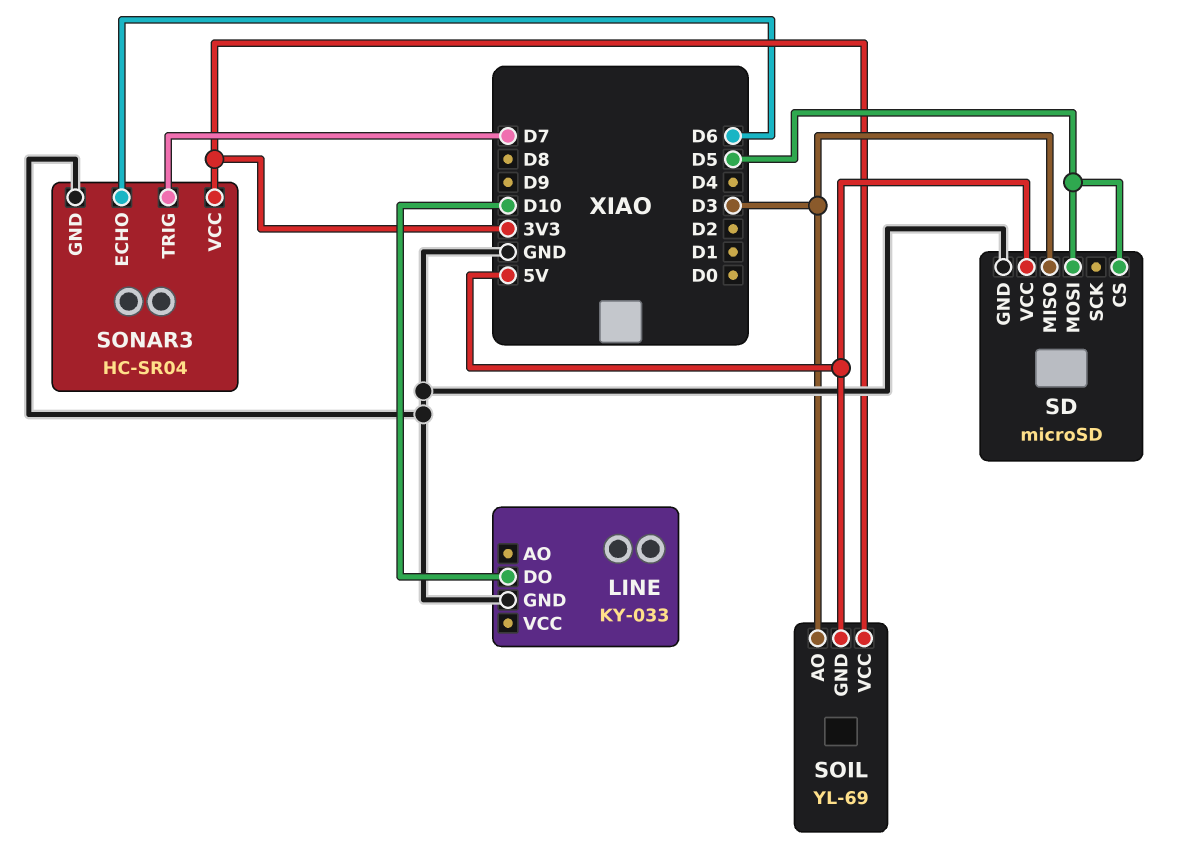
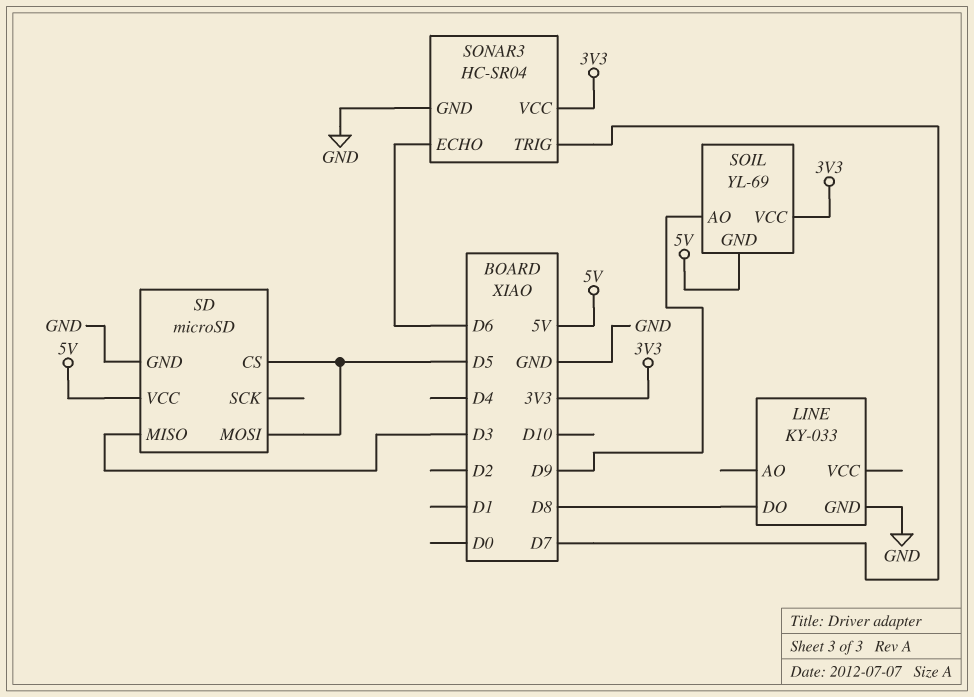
LINE pin DO: D10 -> D8
SOIL pin AO: D3 -> D9

